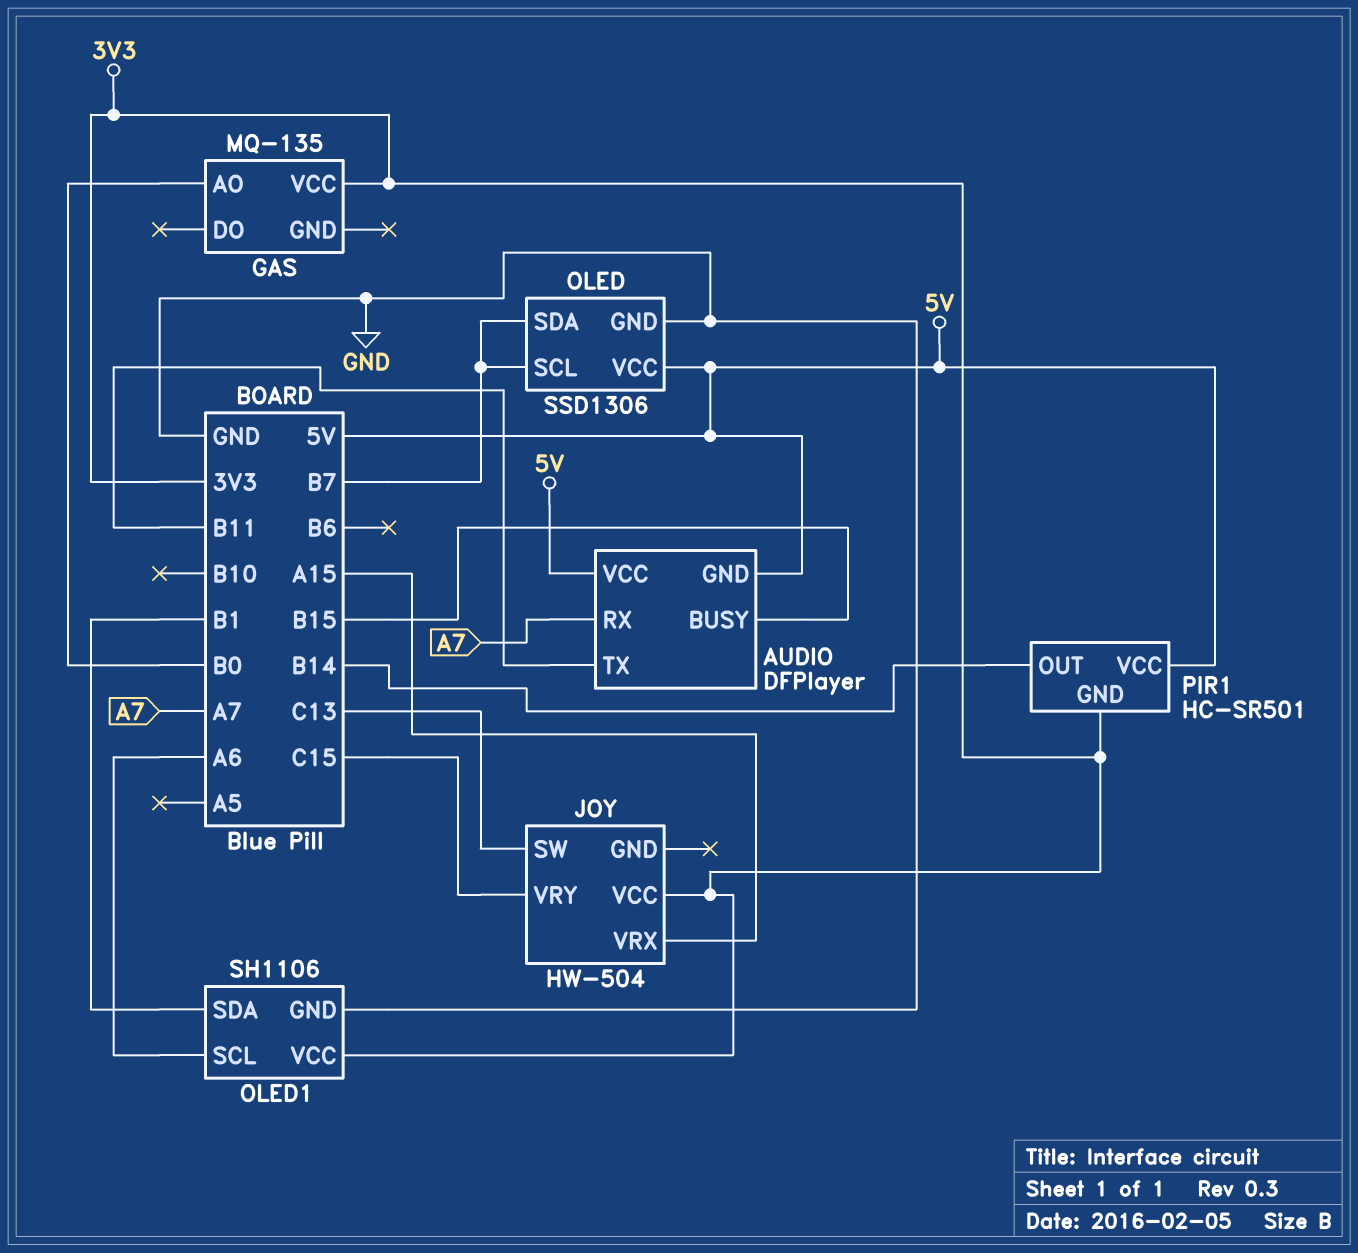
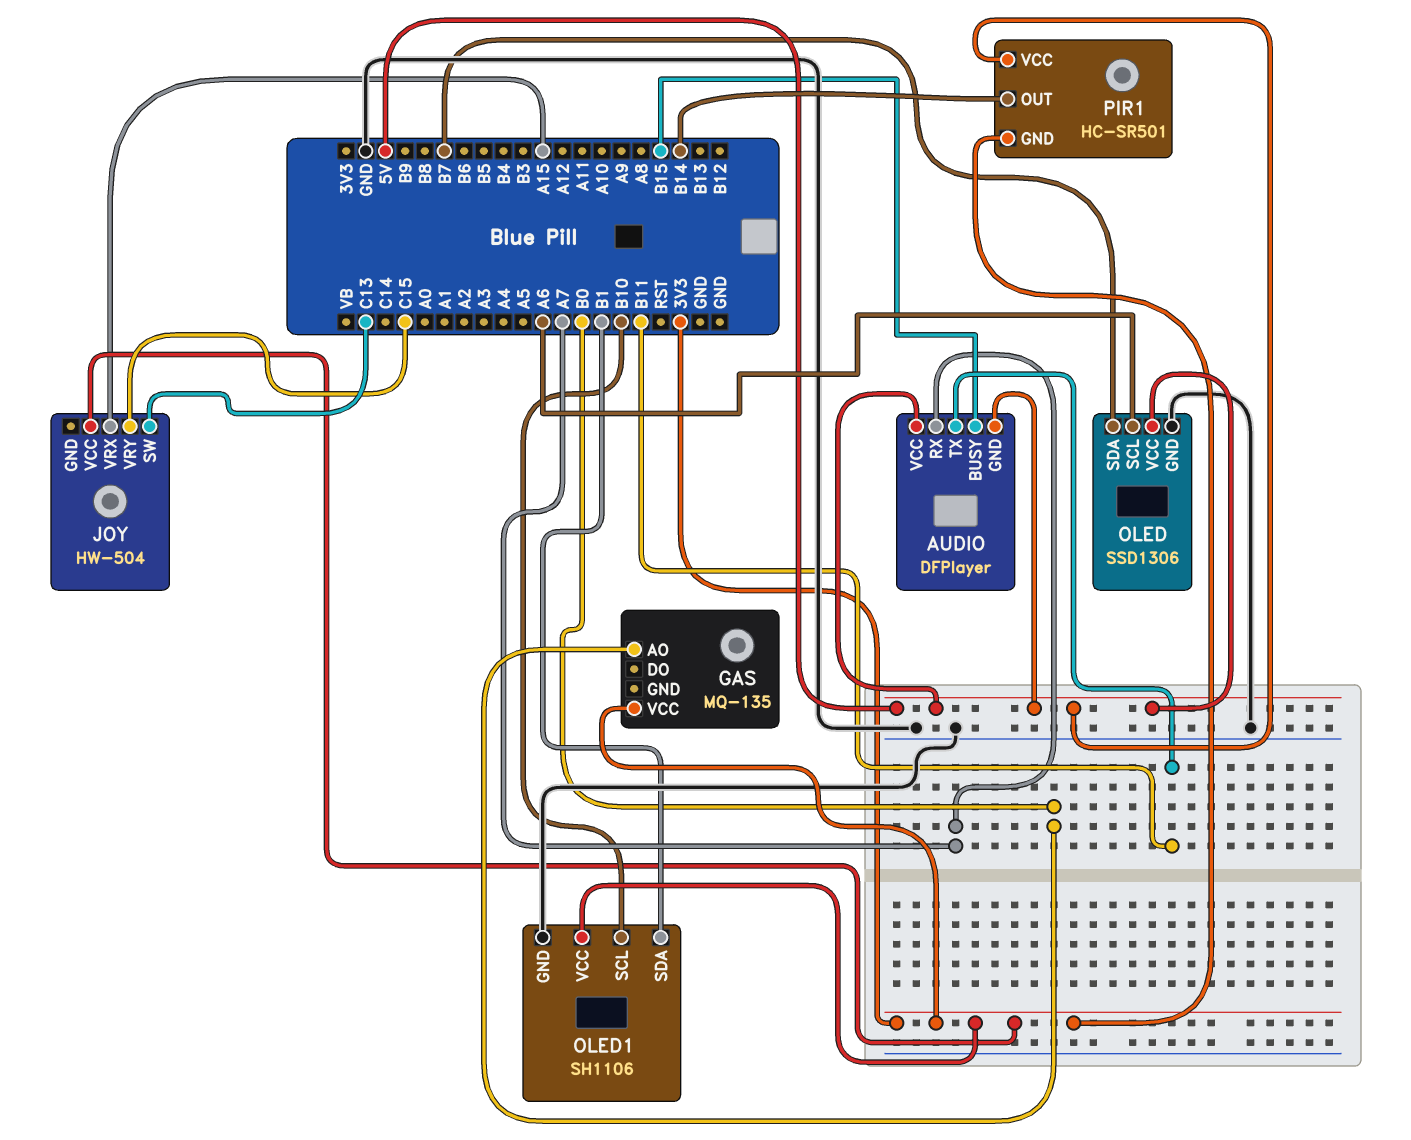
OLED pin SCL: B7 -> A6
OLED1 pin SCL: A6 -> B10

